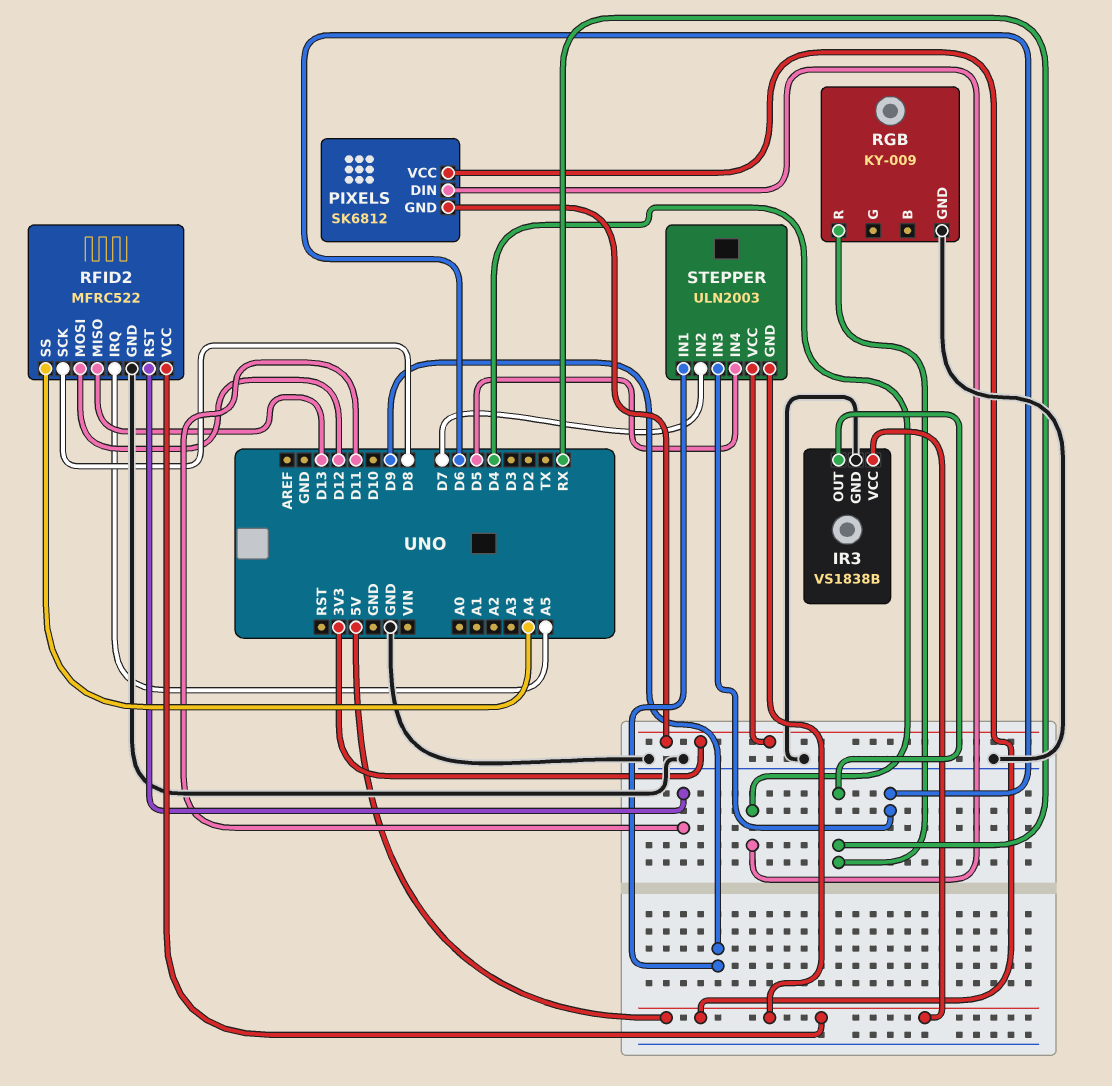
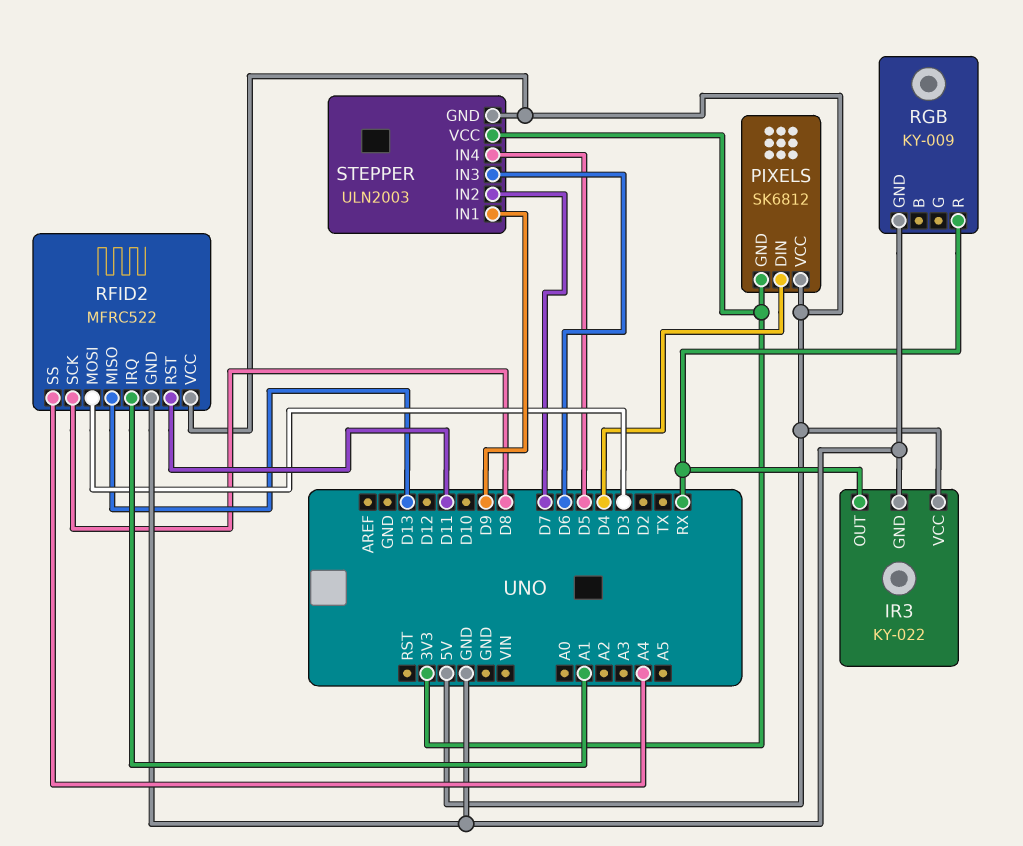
IR3: VS1838B -> KY-022
RFID2 pin IRQ: A5 -> A1
RFID2 pin MOSI: D12 -> D3

